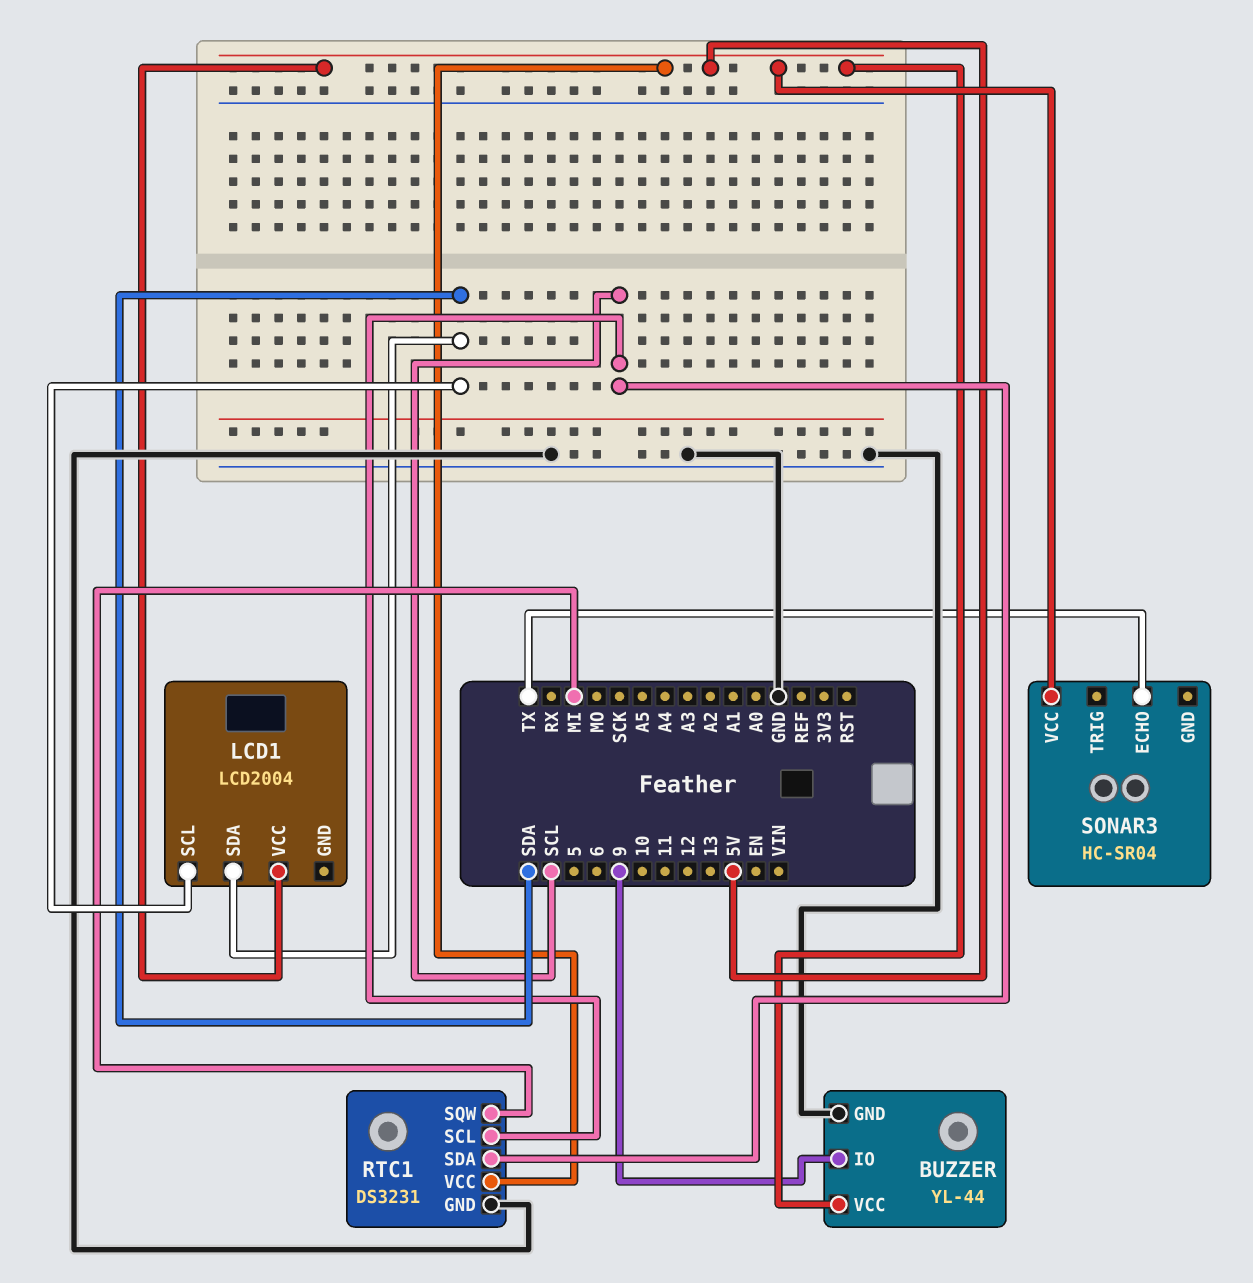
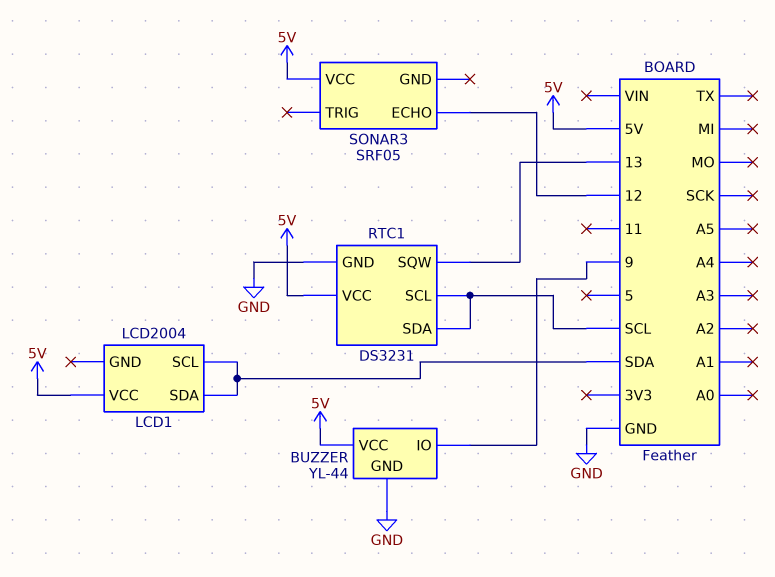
RTC1 pin SQW: MI -> 13
SONAR3: HC-SR04 -> SRF05
SONAR3 pin ECHO: TX -> 12

